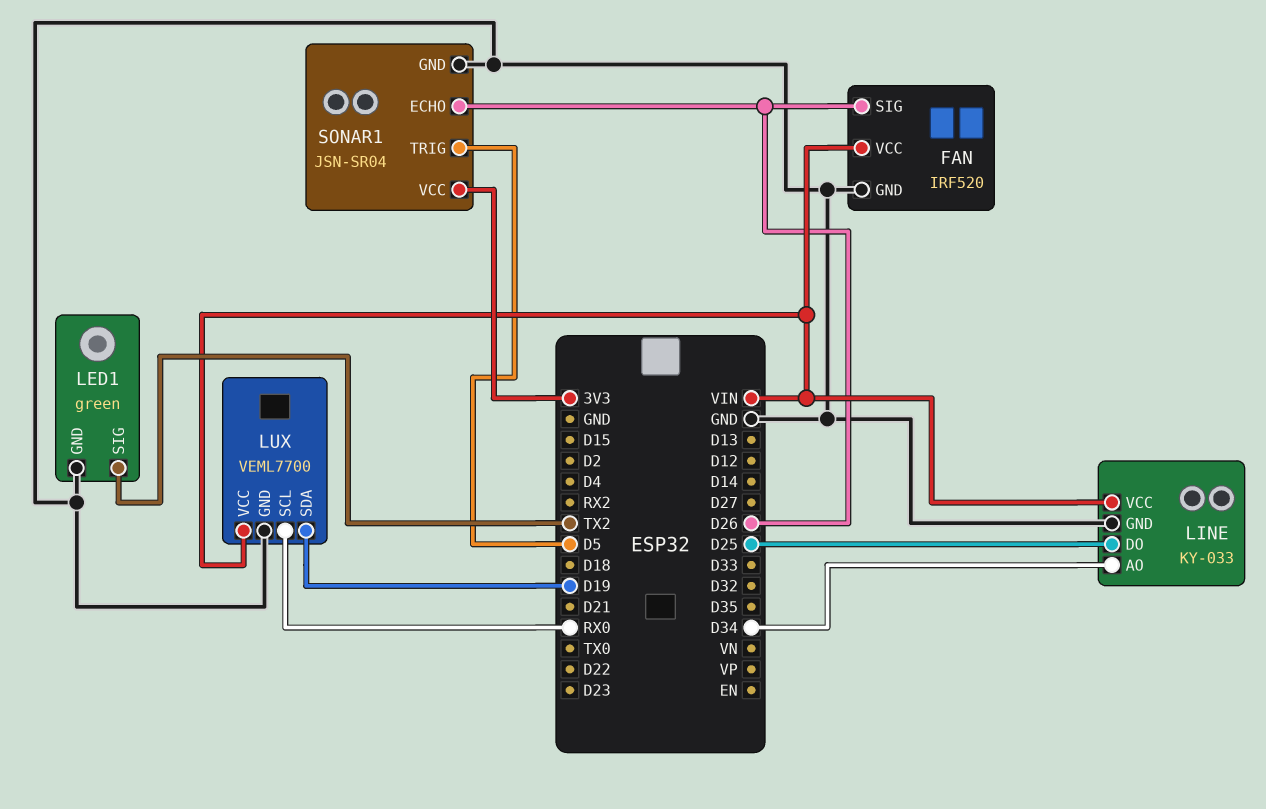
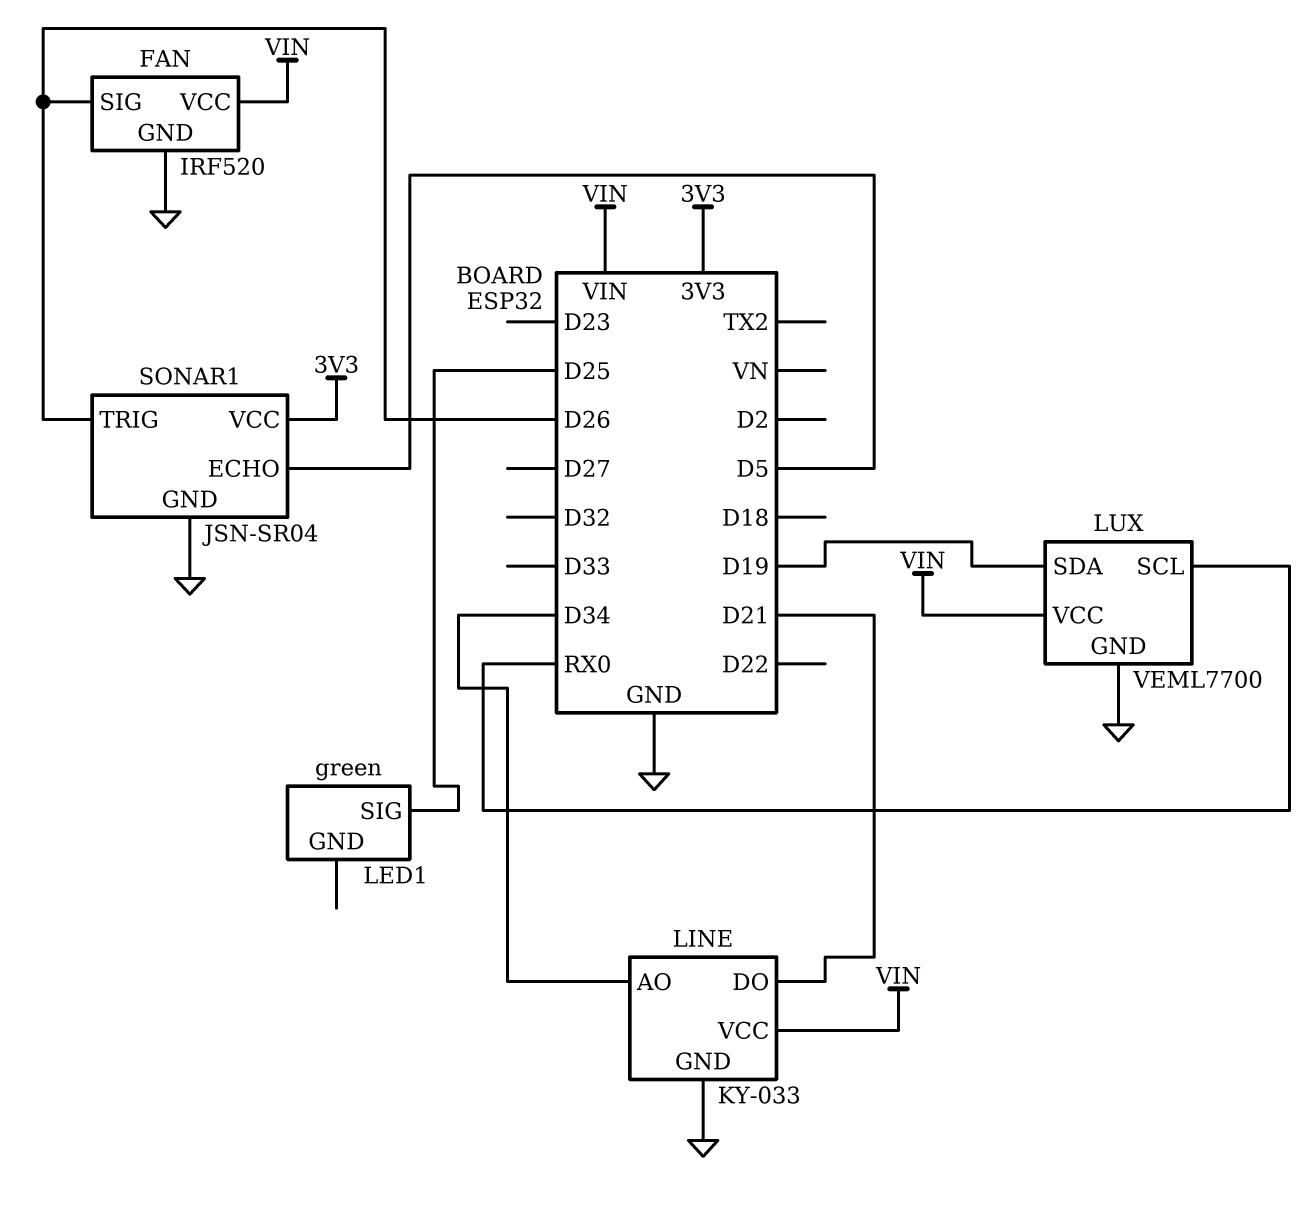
LED1 pin GND: GND -> none
LED1 pin SIG: TX2 -> D25
LINE pin DO: D25 -> D21
SONAR1 pin ECHO: D26 -> D5
SONAR1 pin TRIG: D5 -> D26

